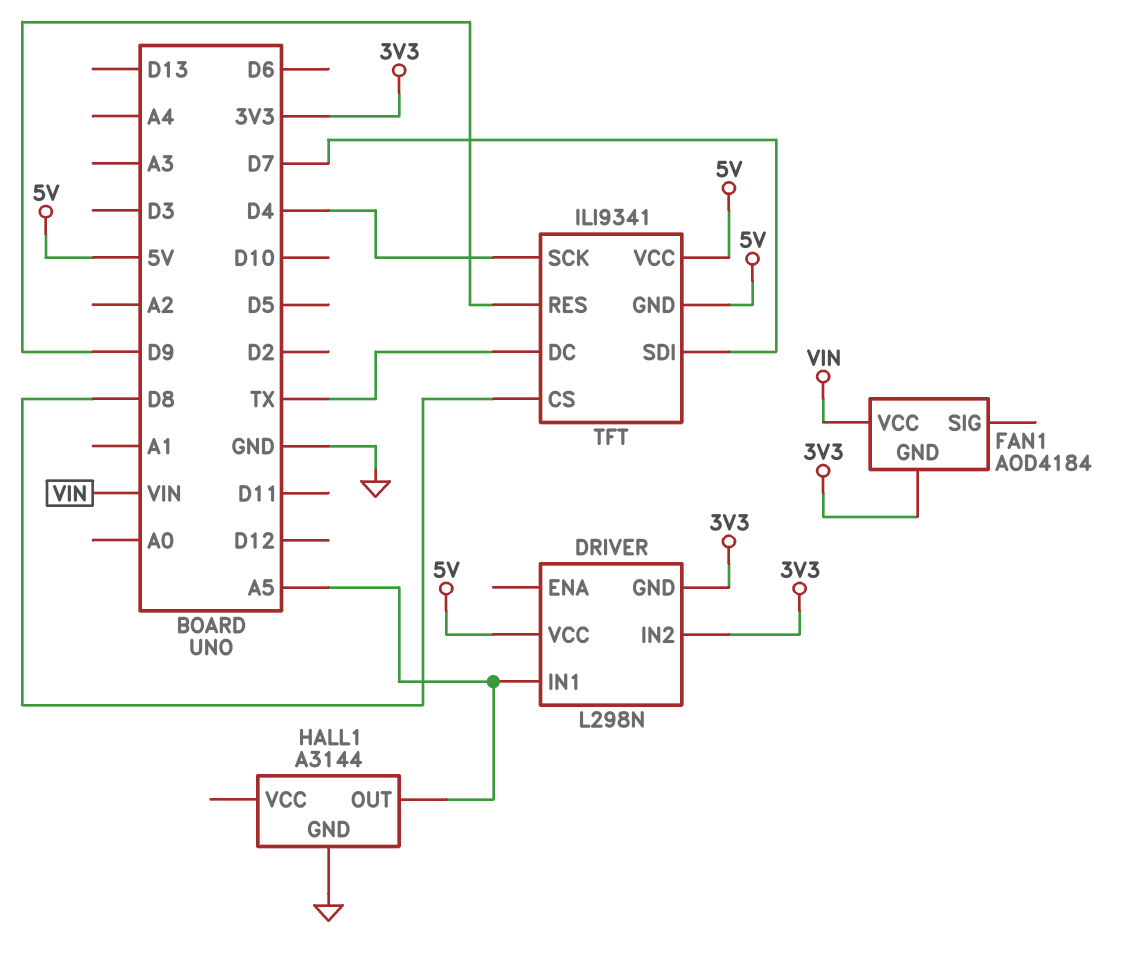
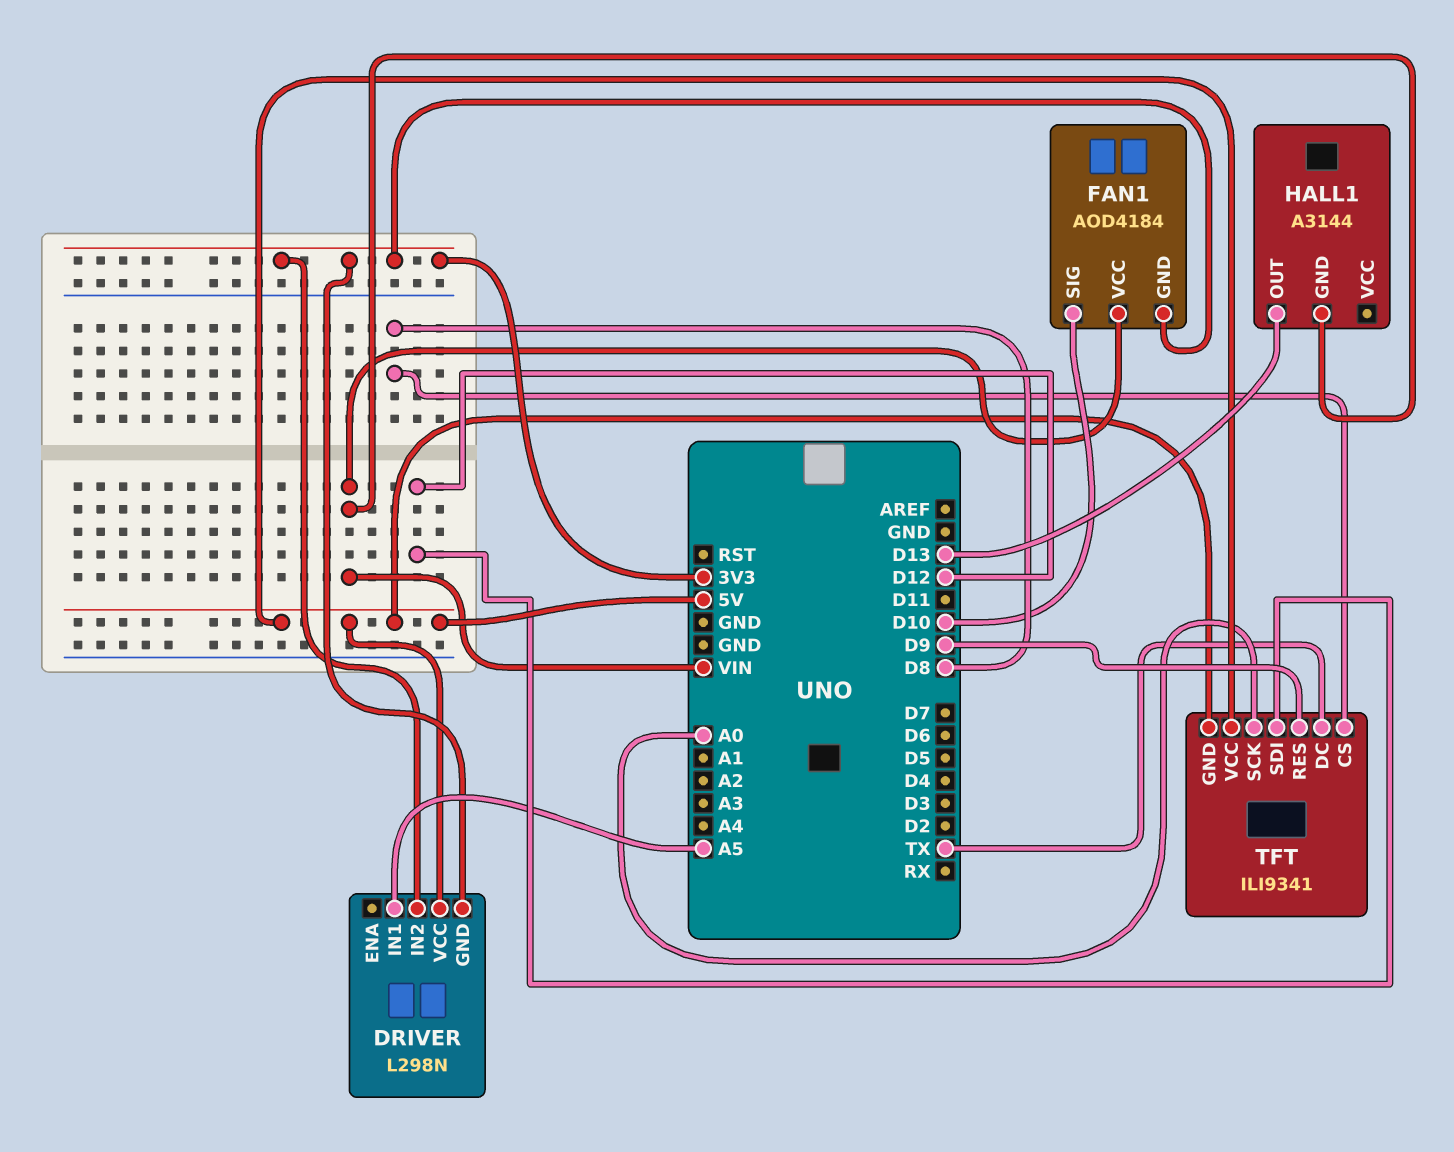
FAN1 pin SIG: none -> D10
HALL1 pin GND: GND -> VIN
HALL1 pin OUT: A5 -> D13
TFT pin SCK: D4 -> A0
TFT pin SDI: D7 -> D12

